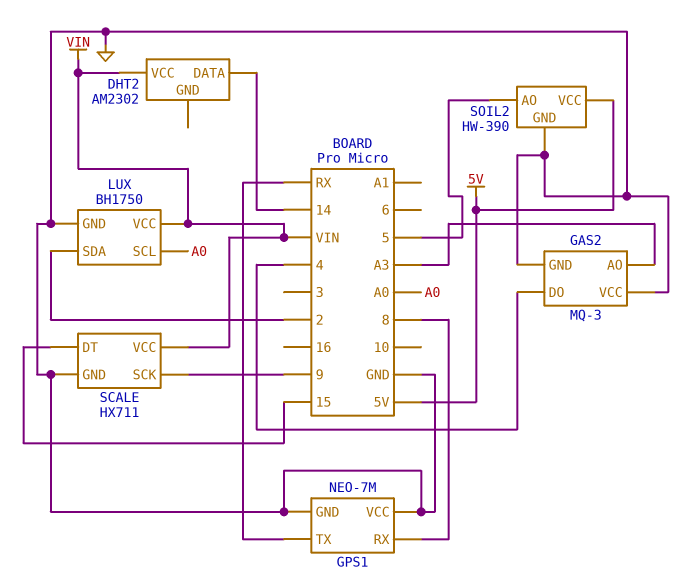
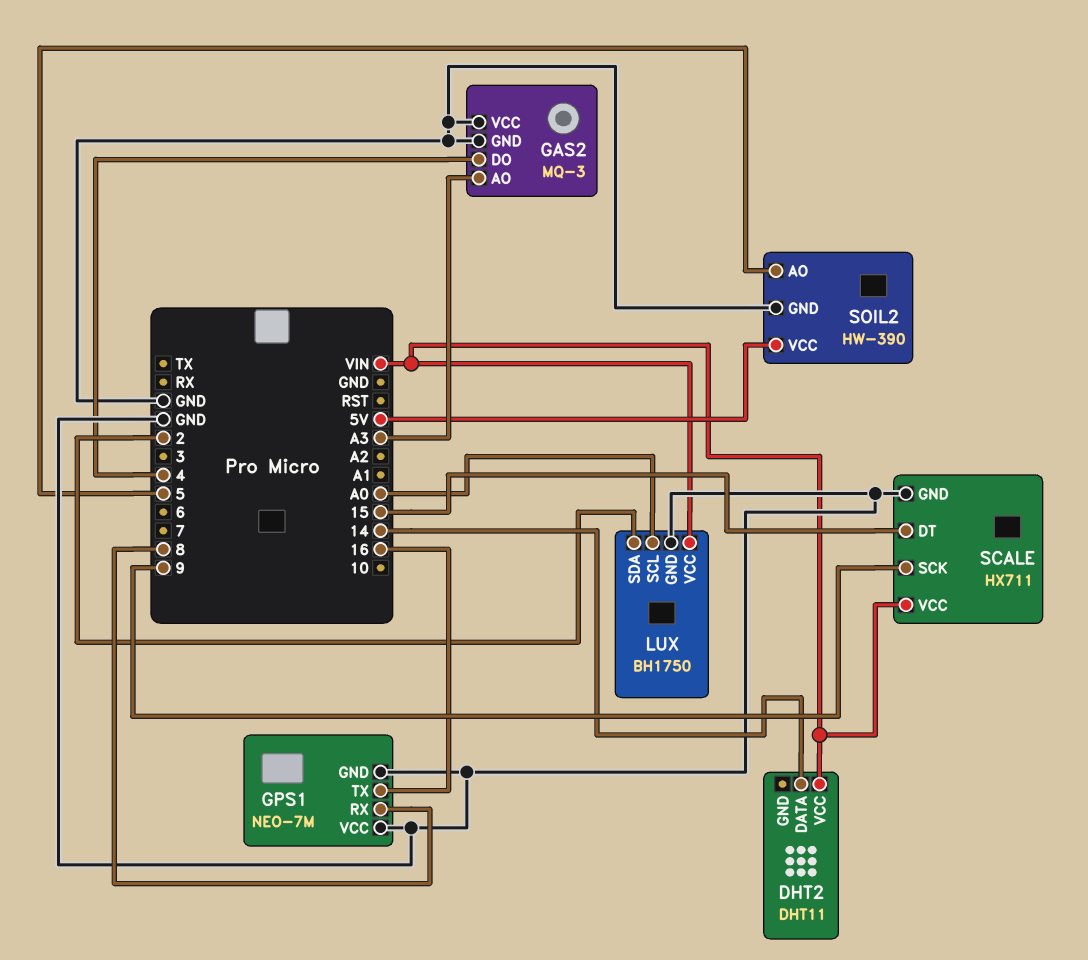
DHT2: AM2302 -> DHT11
GPS1 pin TX: RX -> 16

